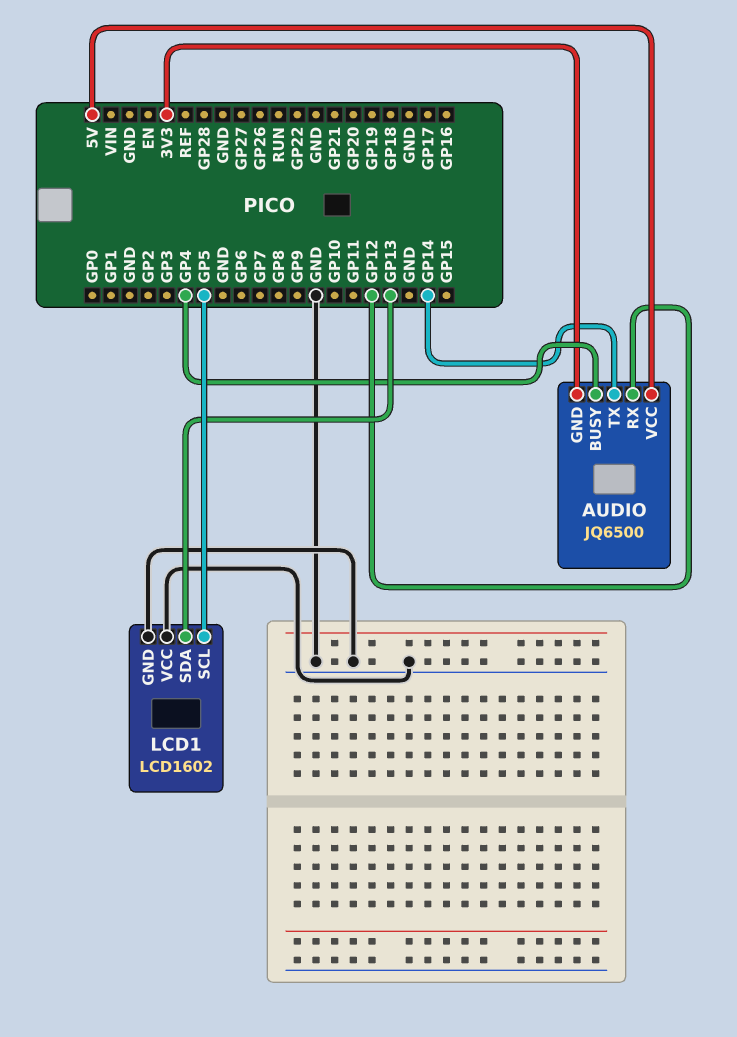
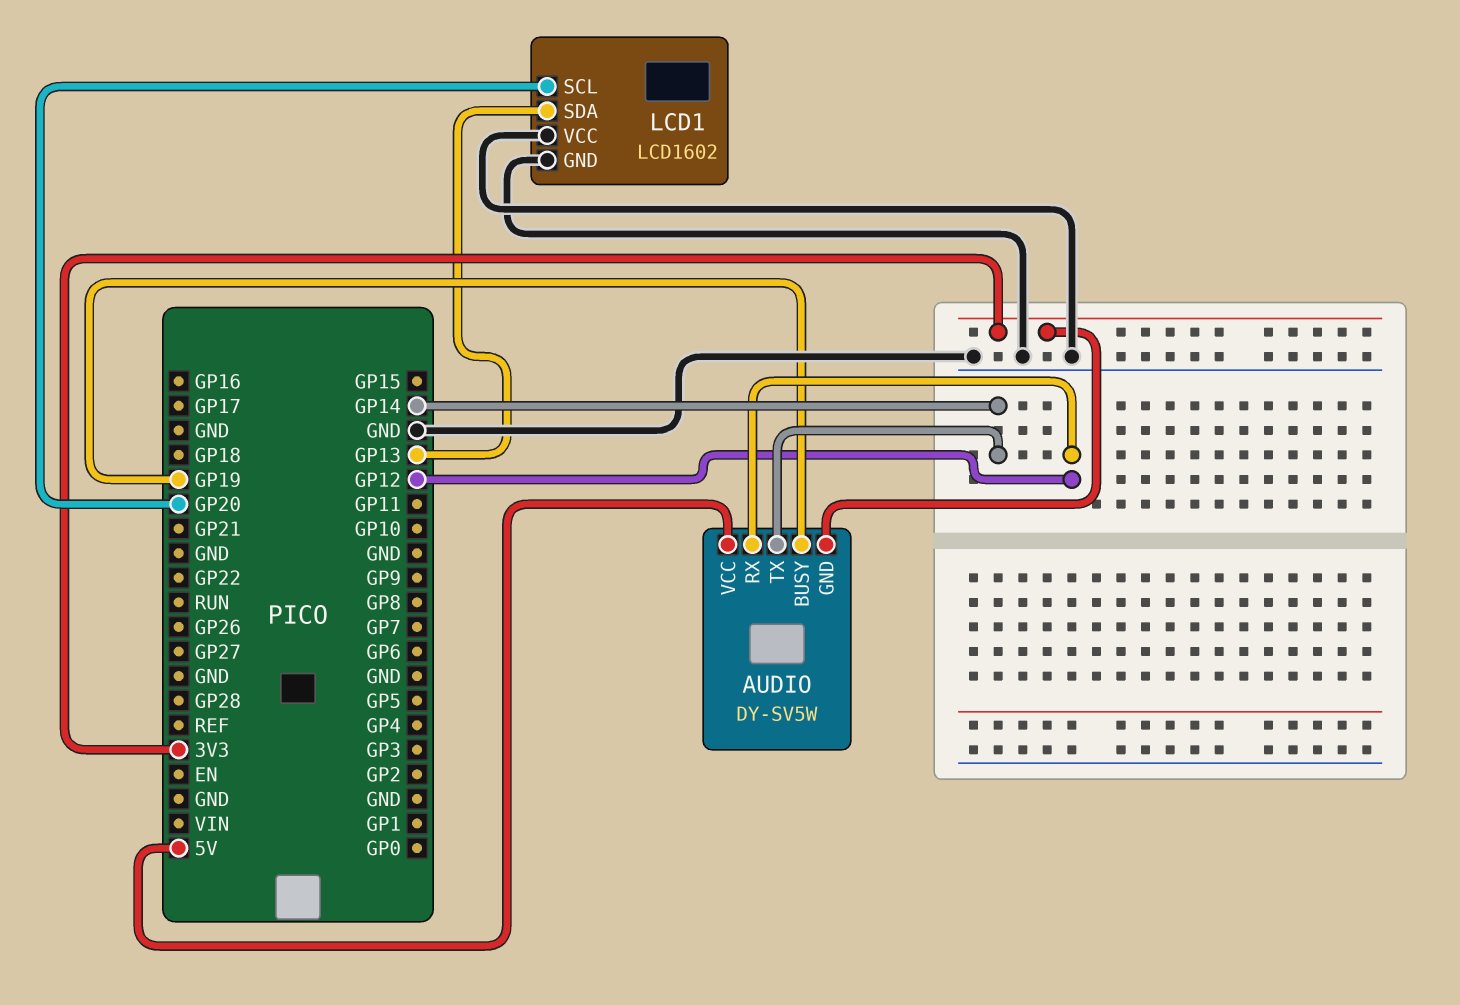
AUDIO: JQ6500 -> DY-SV5W
AUDIO pin BUSY: GP4 -> GP19
LCD1 pin SCL: GP5 -> GP20

